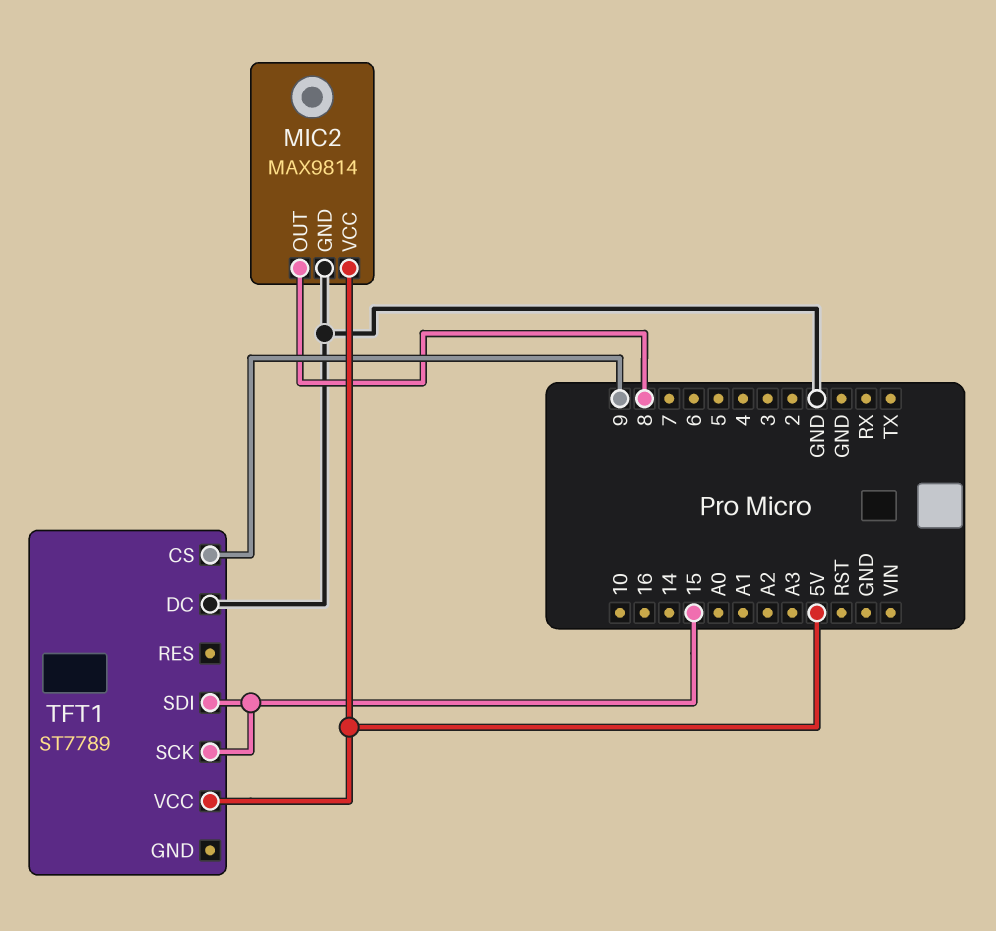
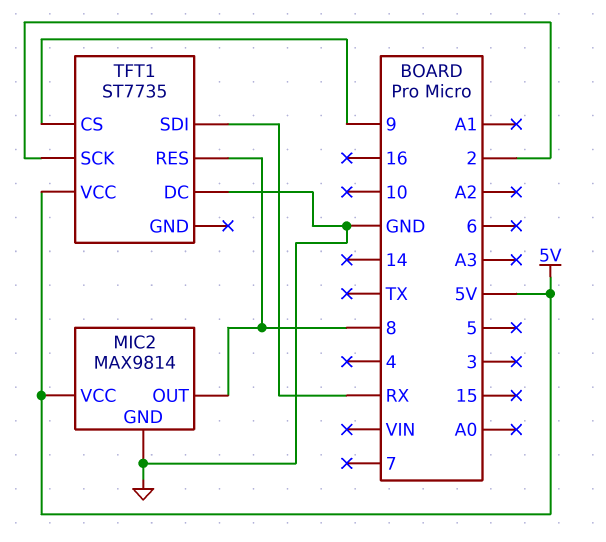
TFT1: ST7789 -> ST7735
TFT1 pin RES: none -> 8
TFT1 pin SCK: 15 -> 2
TFT1 pin SDI: 15 -> RX

